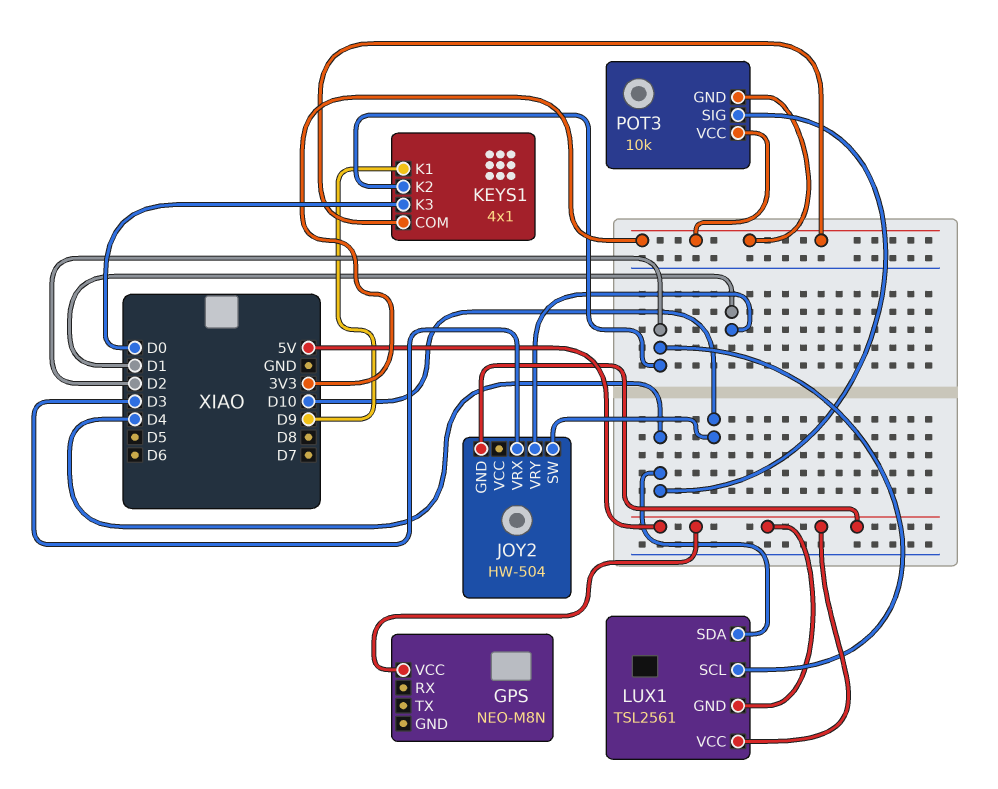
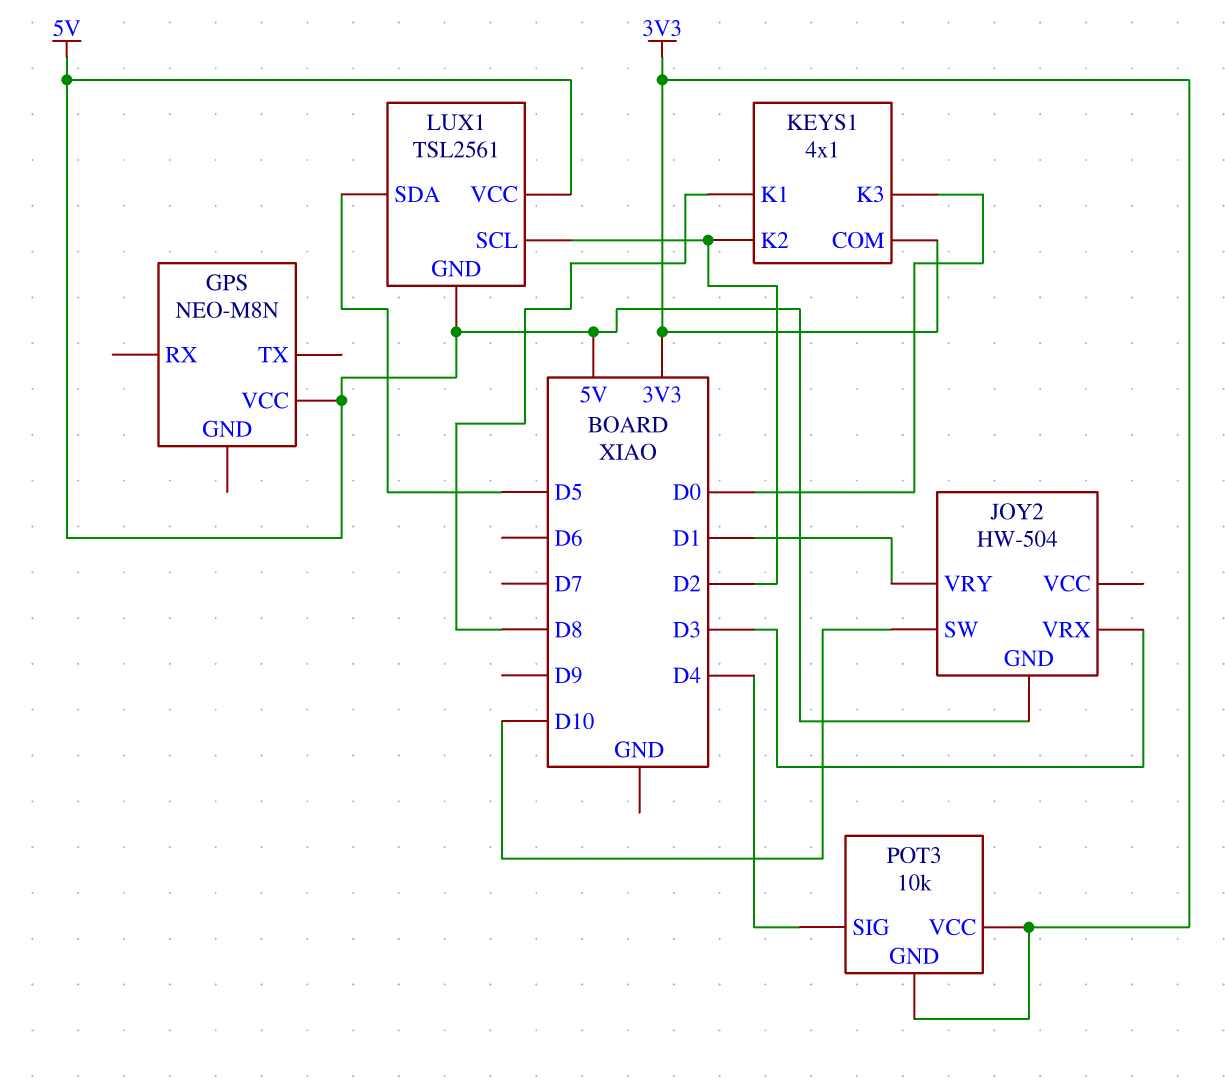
KEYS1 pin K1: D9 -> D8
LUX1 pin SDA: D4 -> D5

